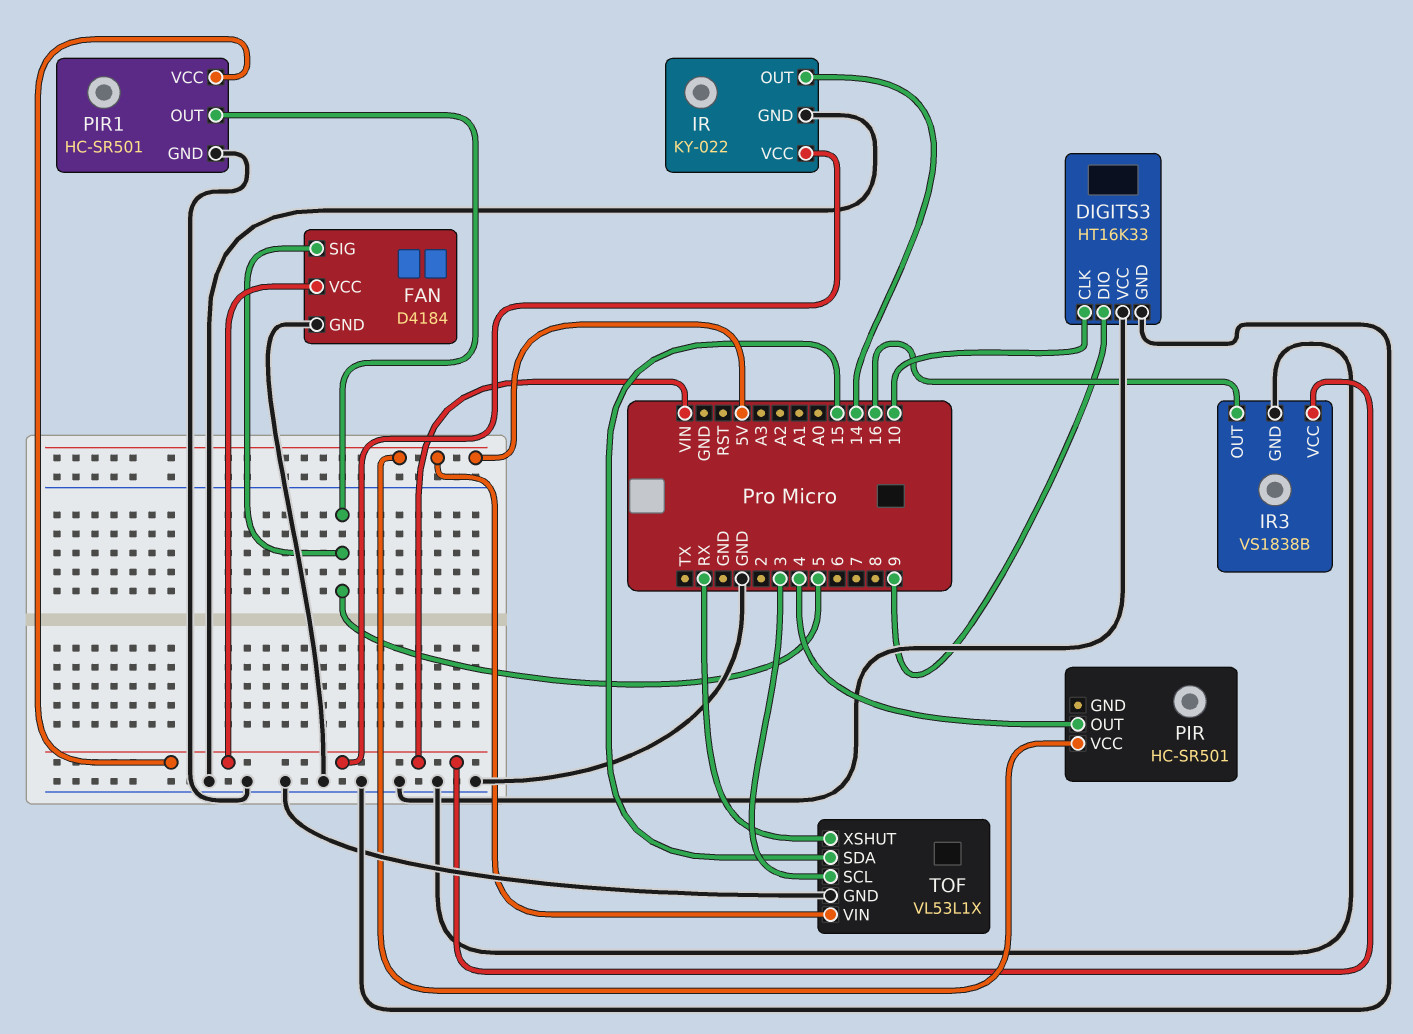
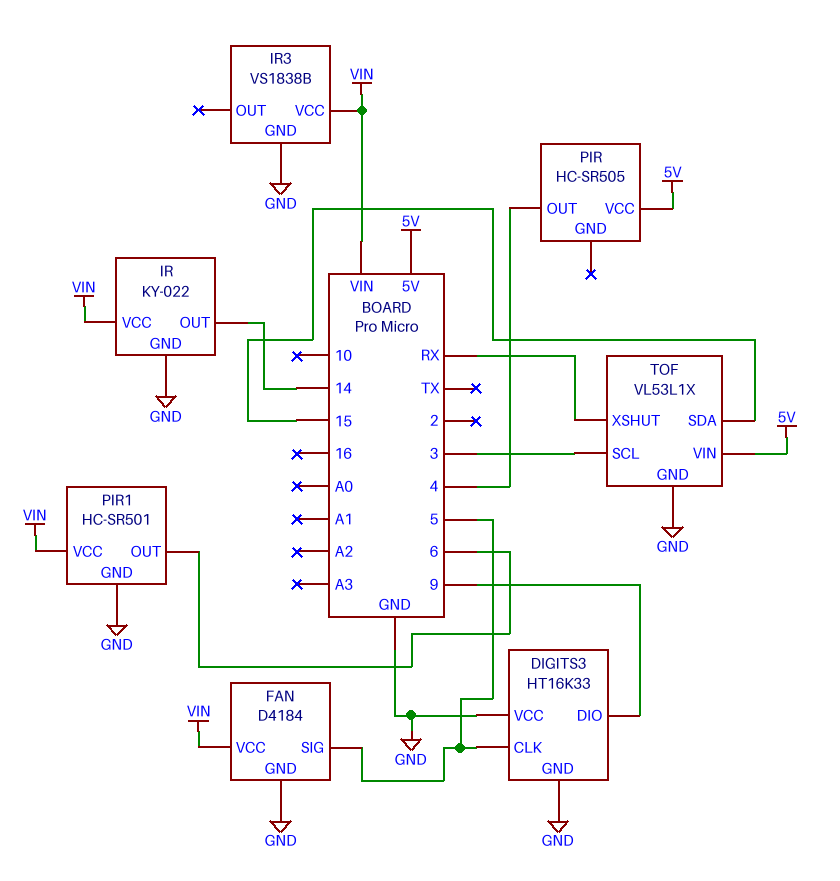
DIGITS3 pin CLK: 10 -> 5
IR3 pin OUT: 16 -> none
PIR: HC-SR501 -> HC-SR505
PIR1 pin OUT: 5 -> 6

